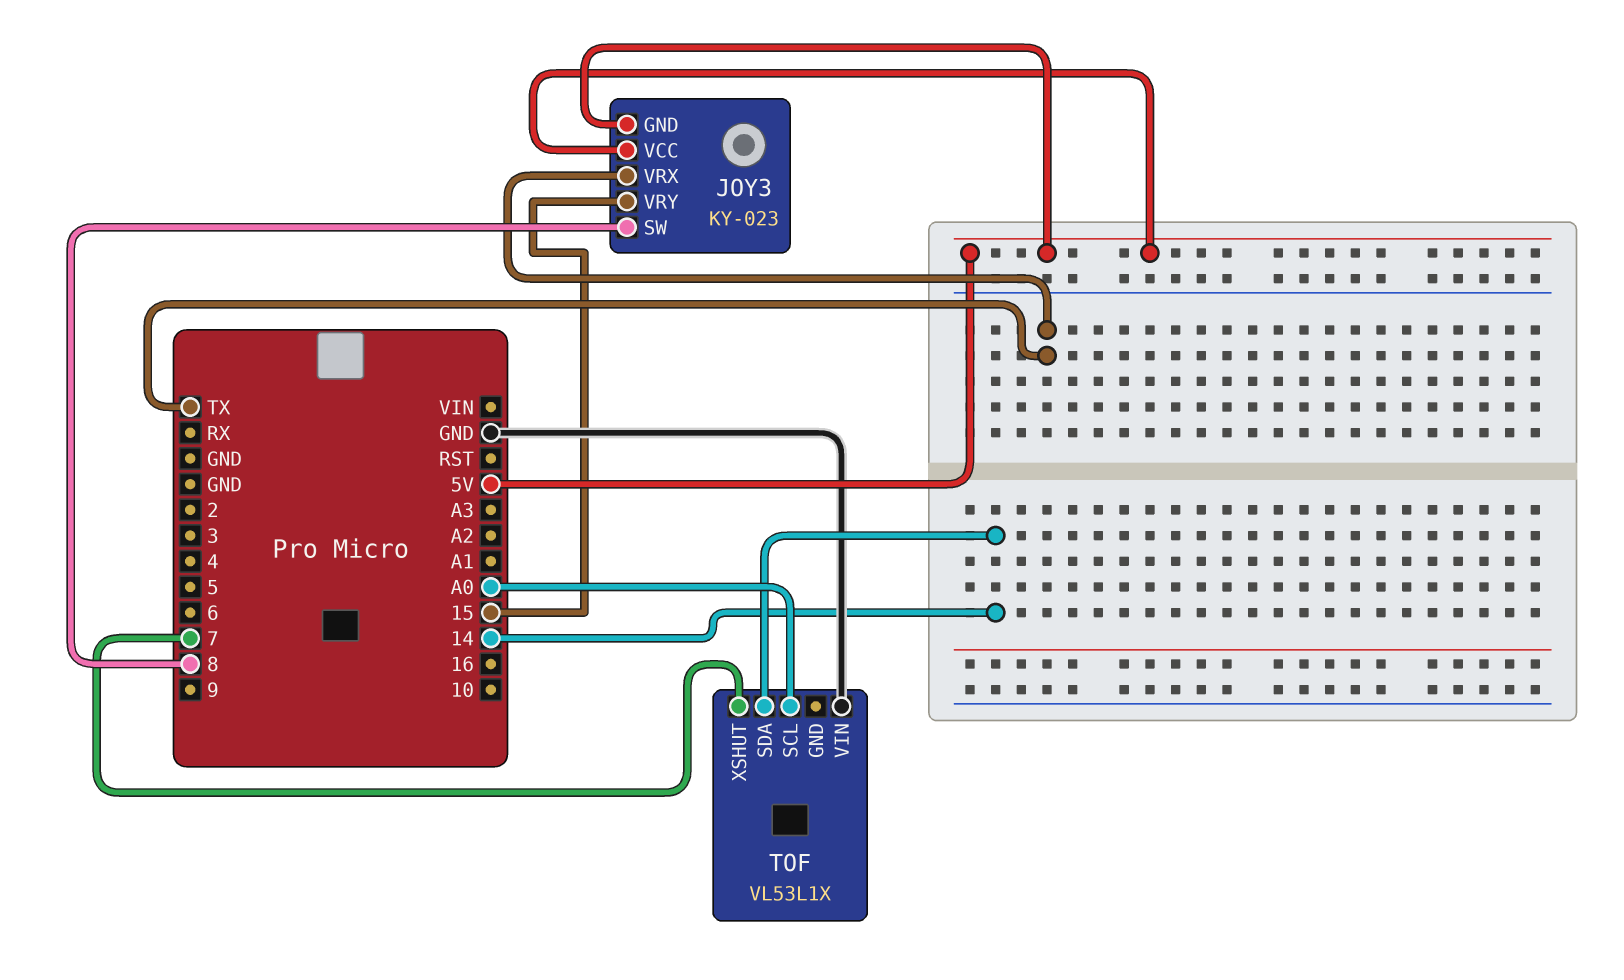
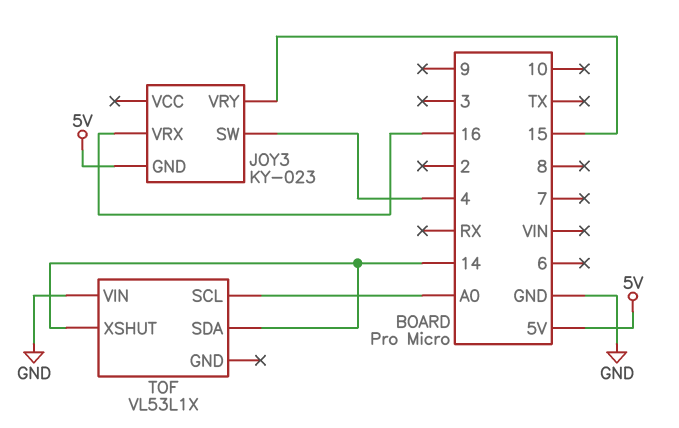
JOY3 pin SW: 8 -> 4
JOY3 pin VCC: 5V -> none
JOY3 pin VRX: TX -> 16
TOF pin XSHUT: 7 -> 14

